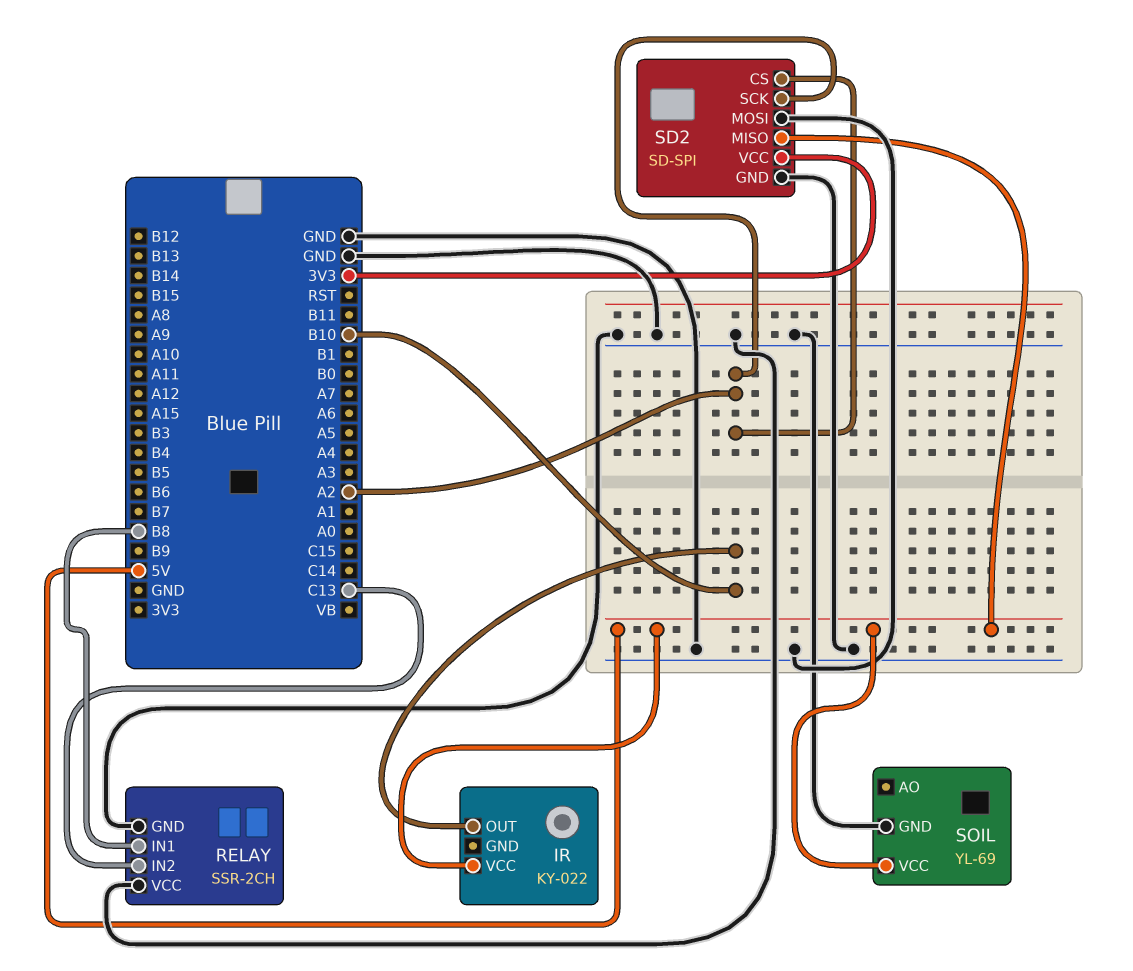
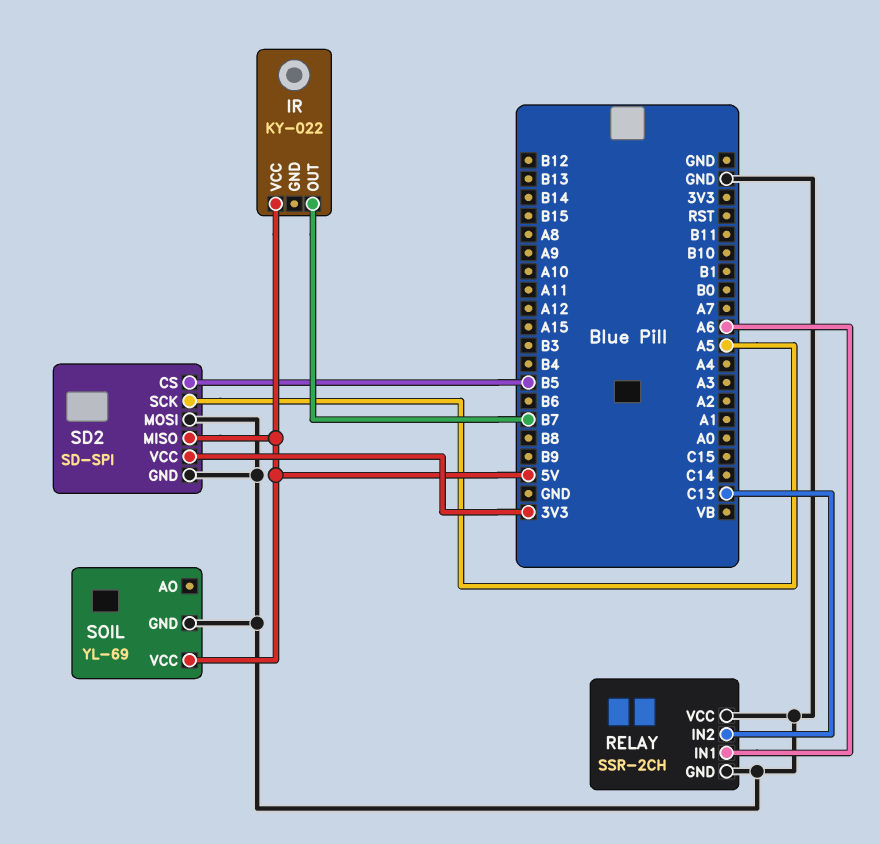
IR pin OUT: B10 -> B7
RELAY pin IN1: B8 -> A6
SD2 pin CS: A2 -> B5
SD2 pin SCK: A2 -> A5

